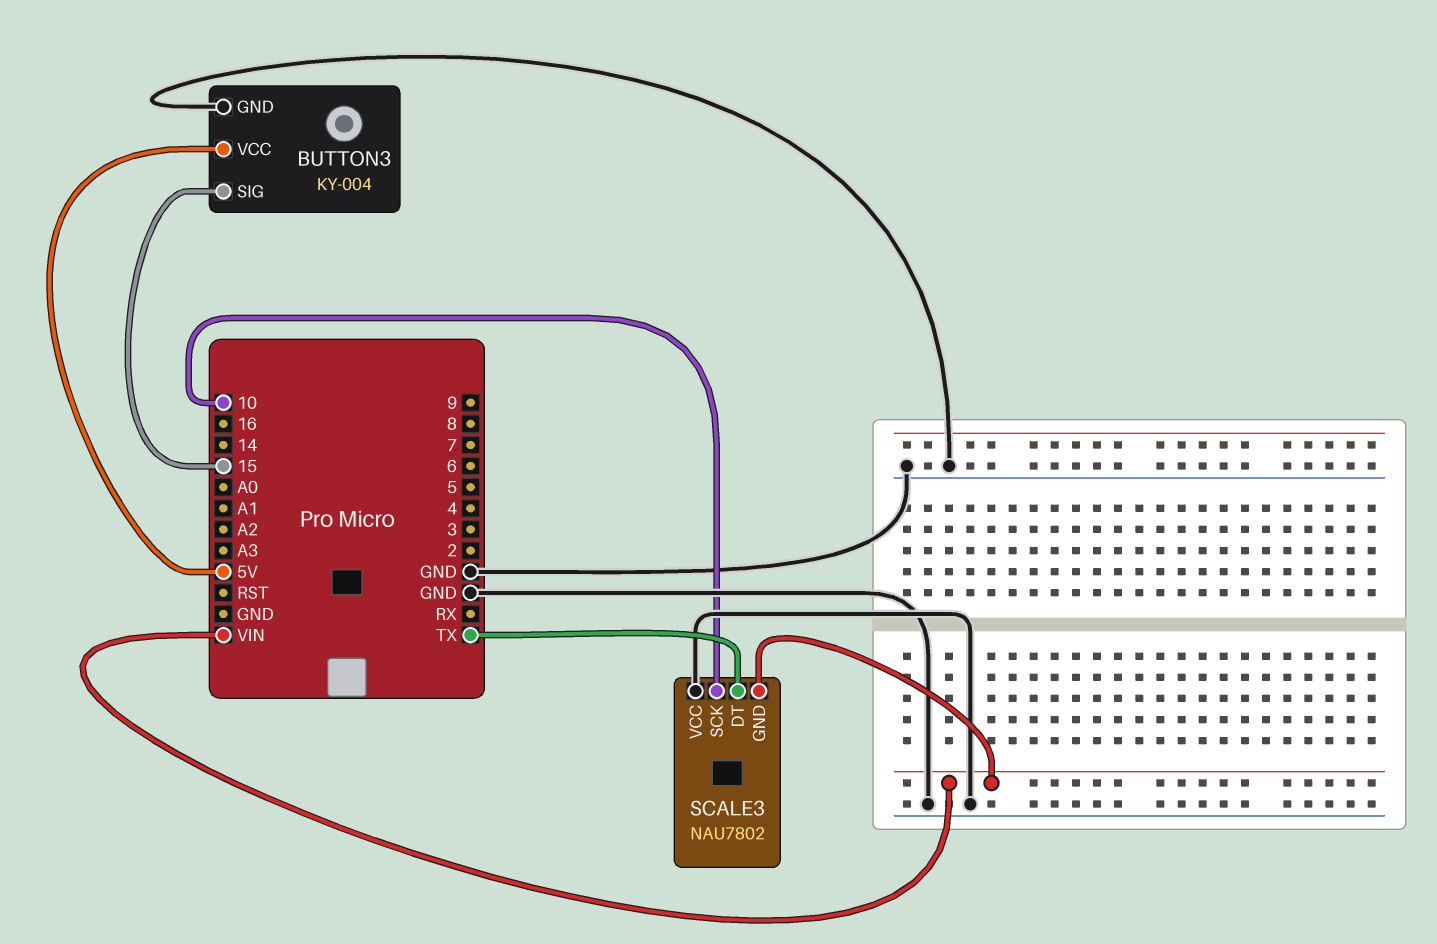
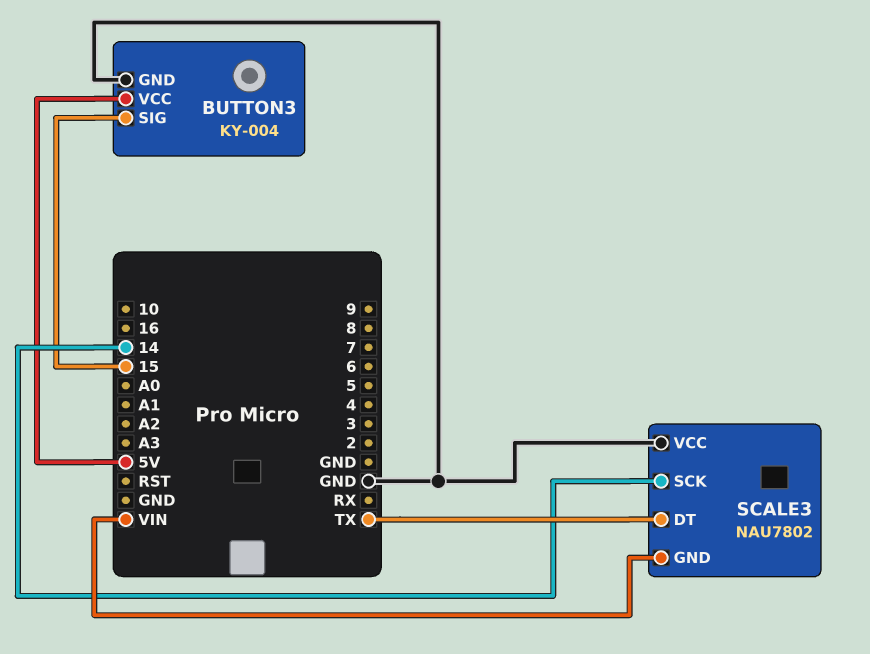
SCALE3 pin SCK: 10 -> 14

